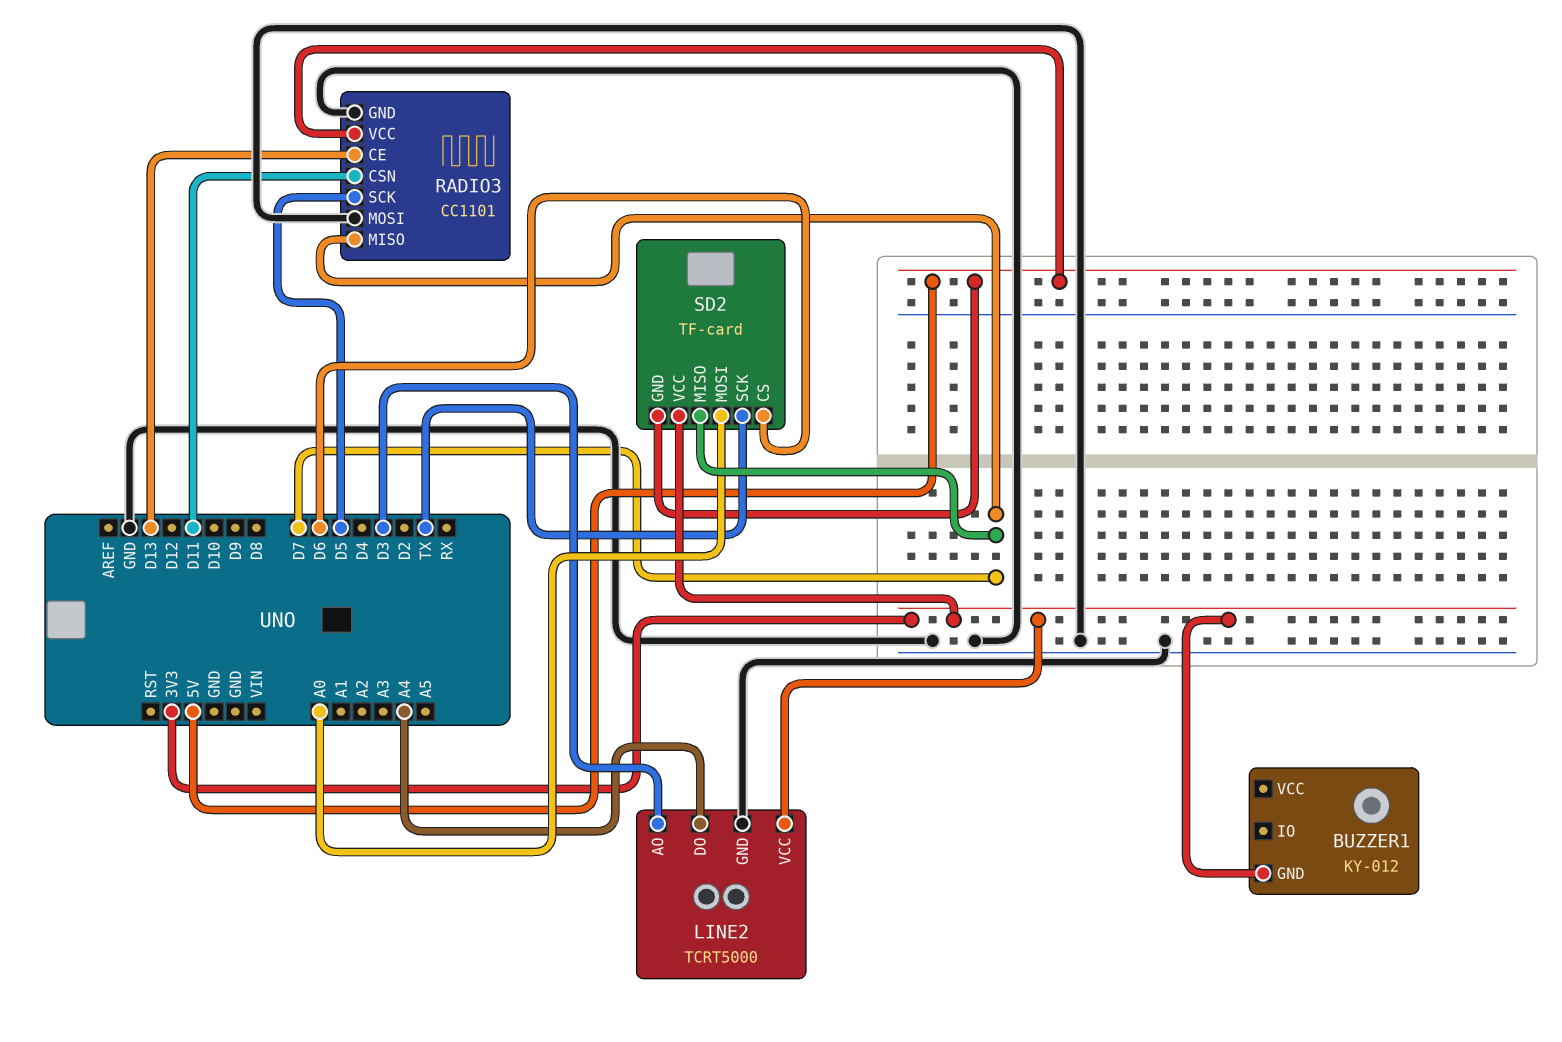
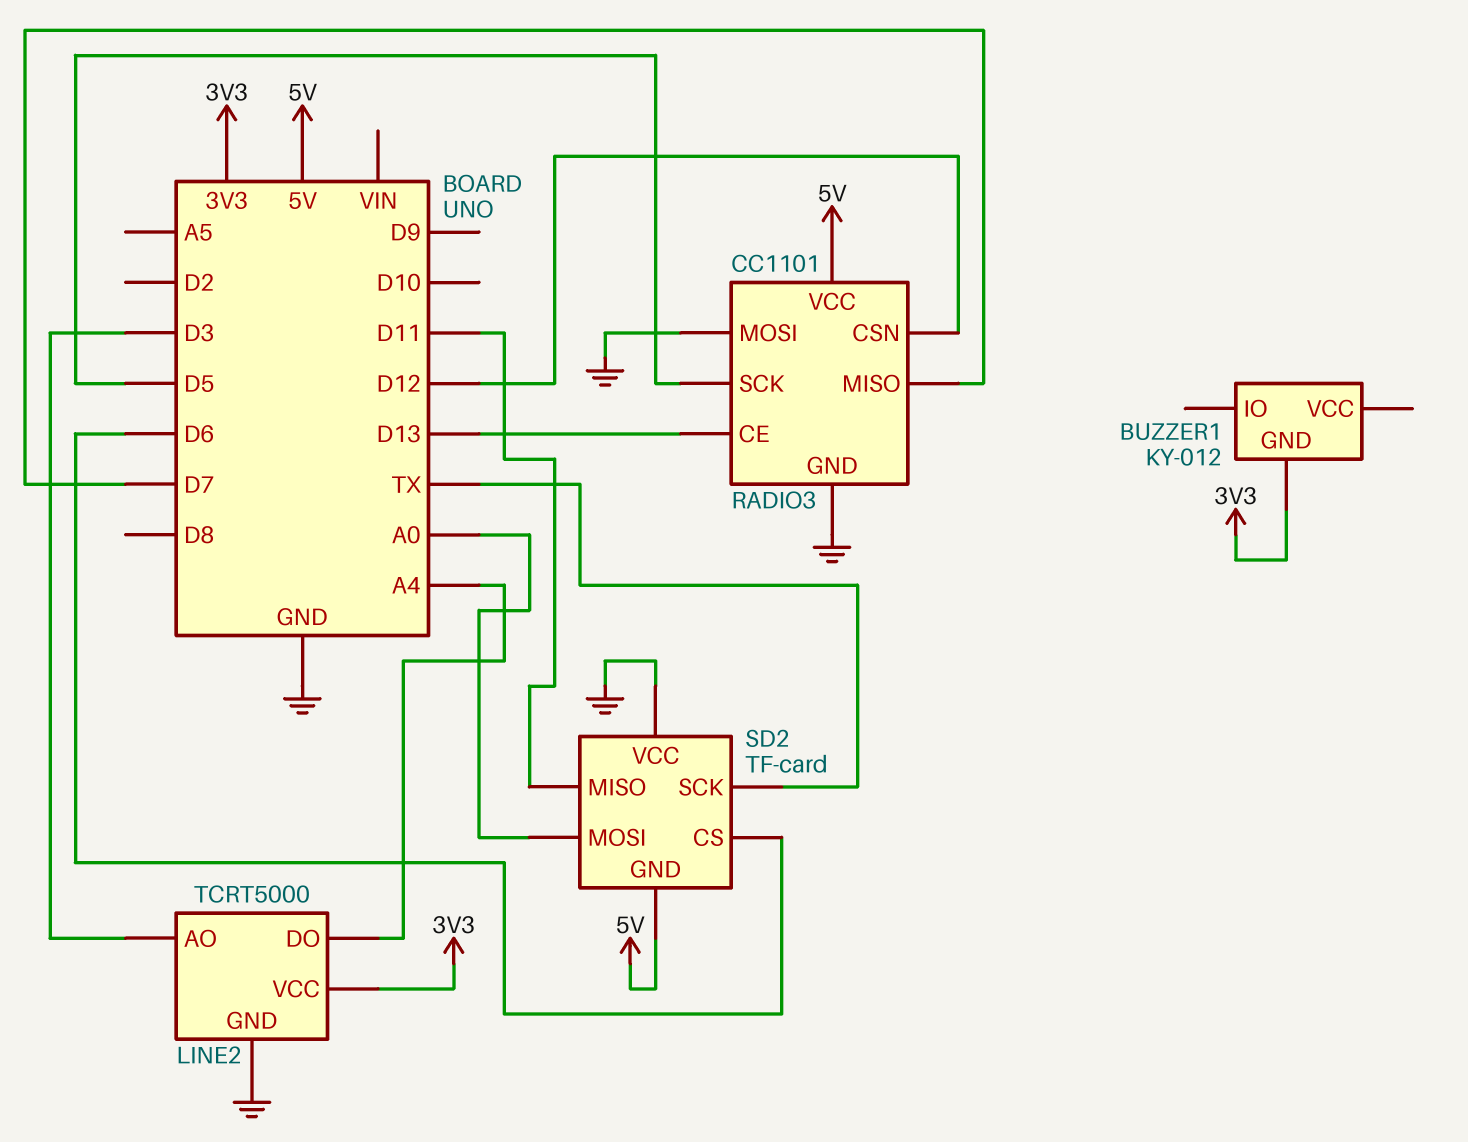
RADIO3 pin CSN: D11 -> D12
SD2 pin MISO: D7 -> D11
SD2 pin VCC: 3V3 -> GND

